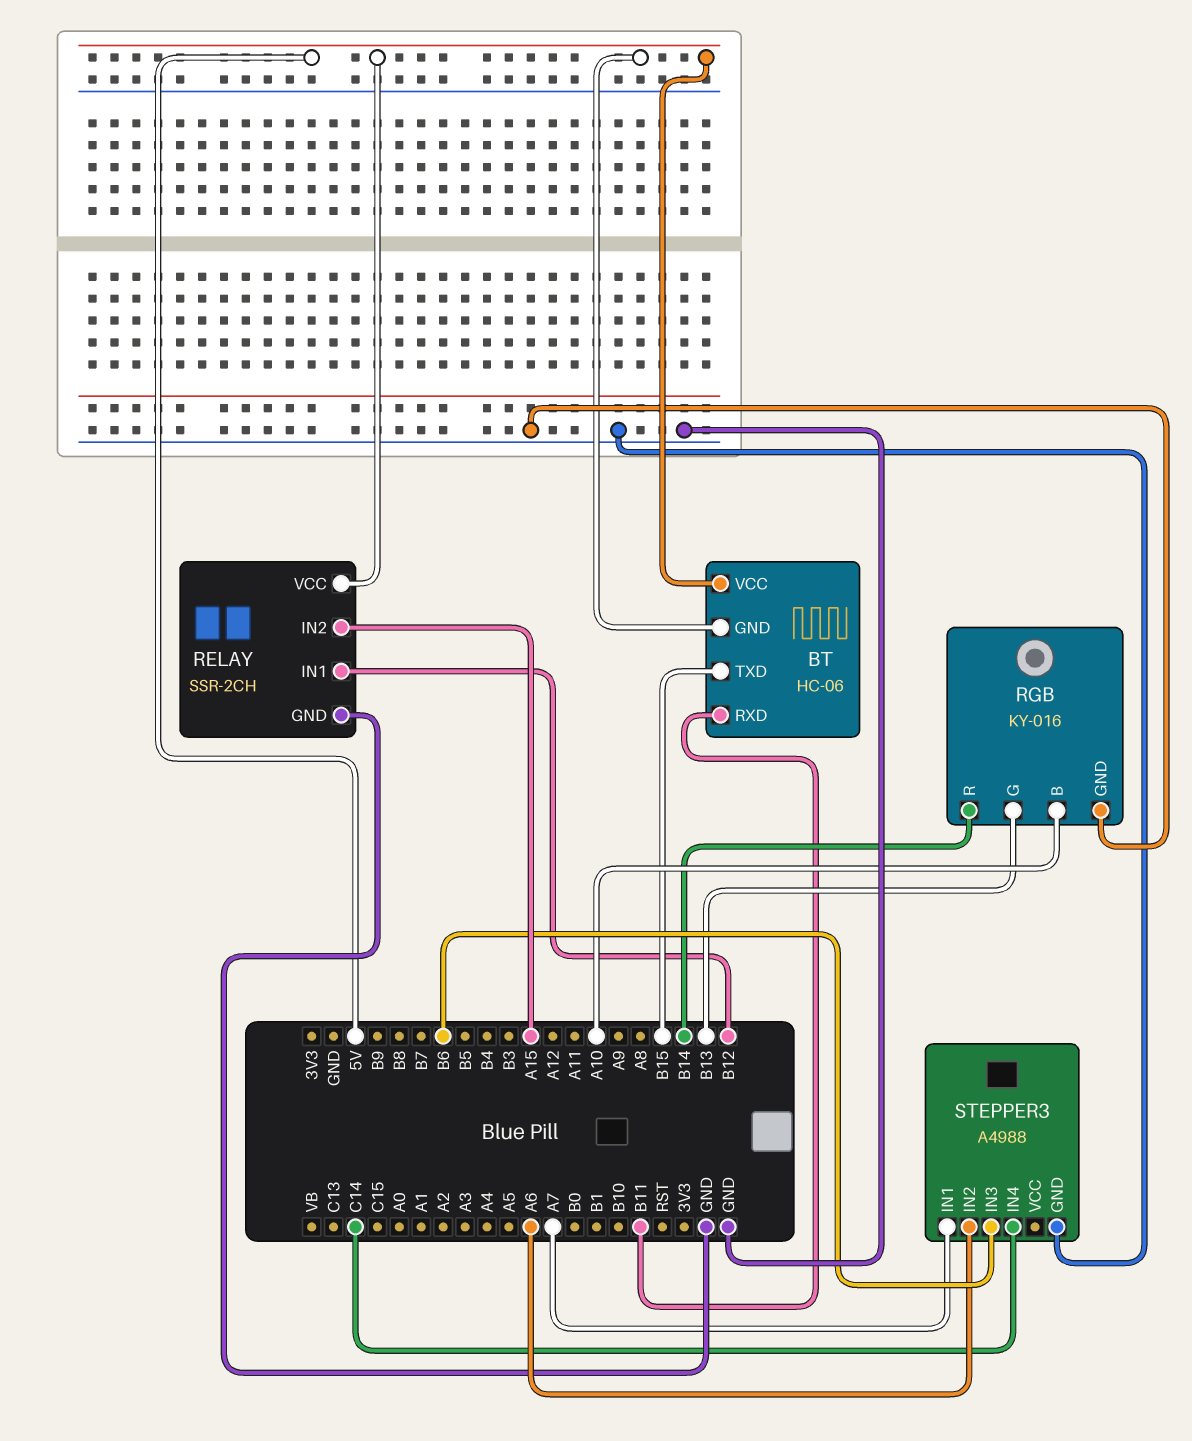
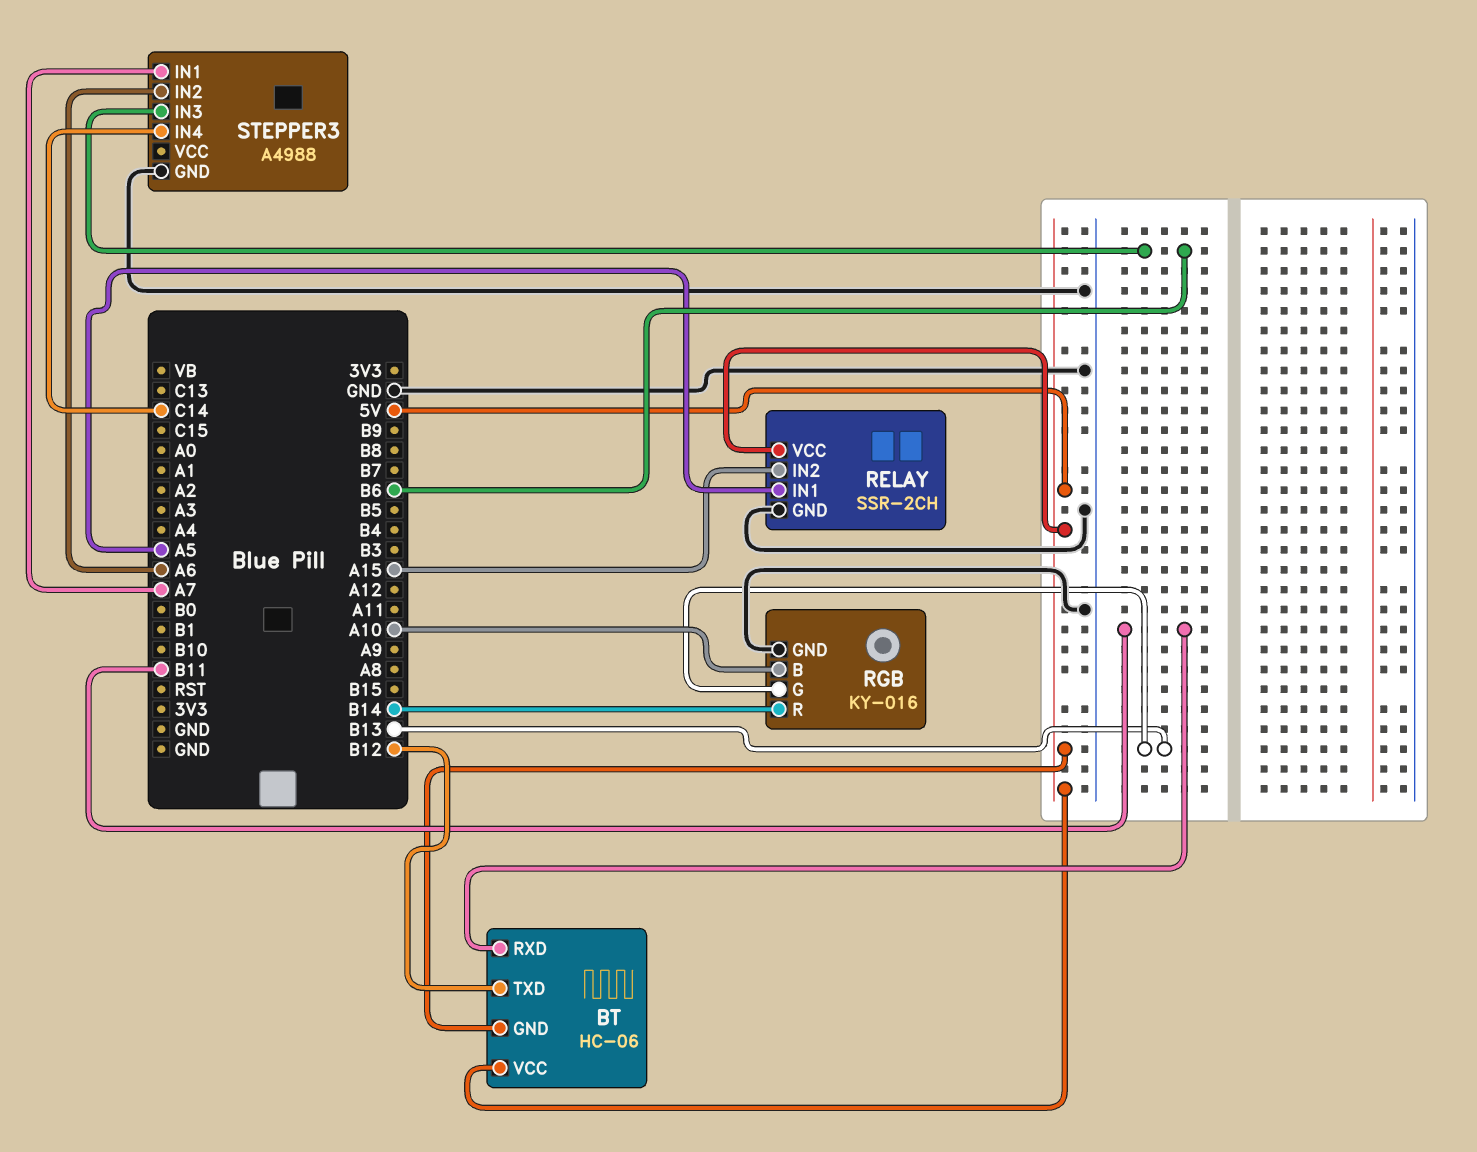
BT pin TXD: B15 -> B12
RELAY pin IN1: B12 -> A5

